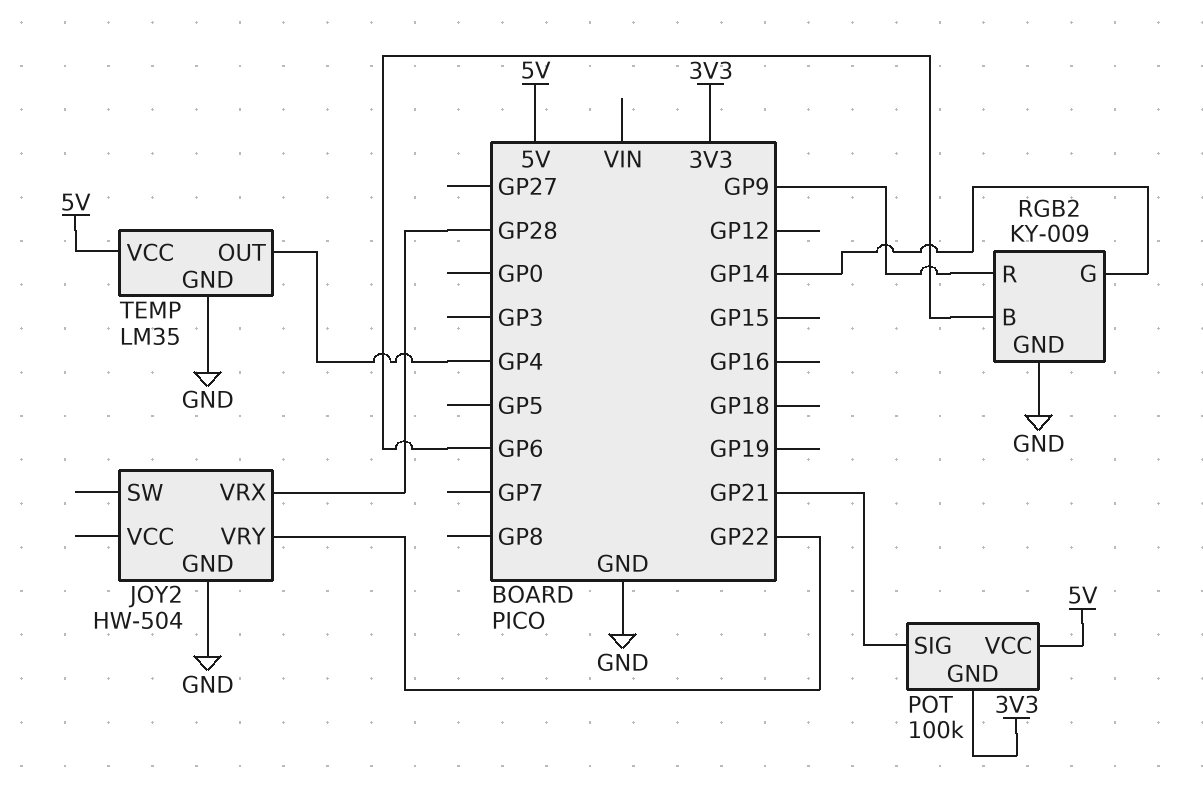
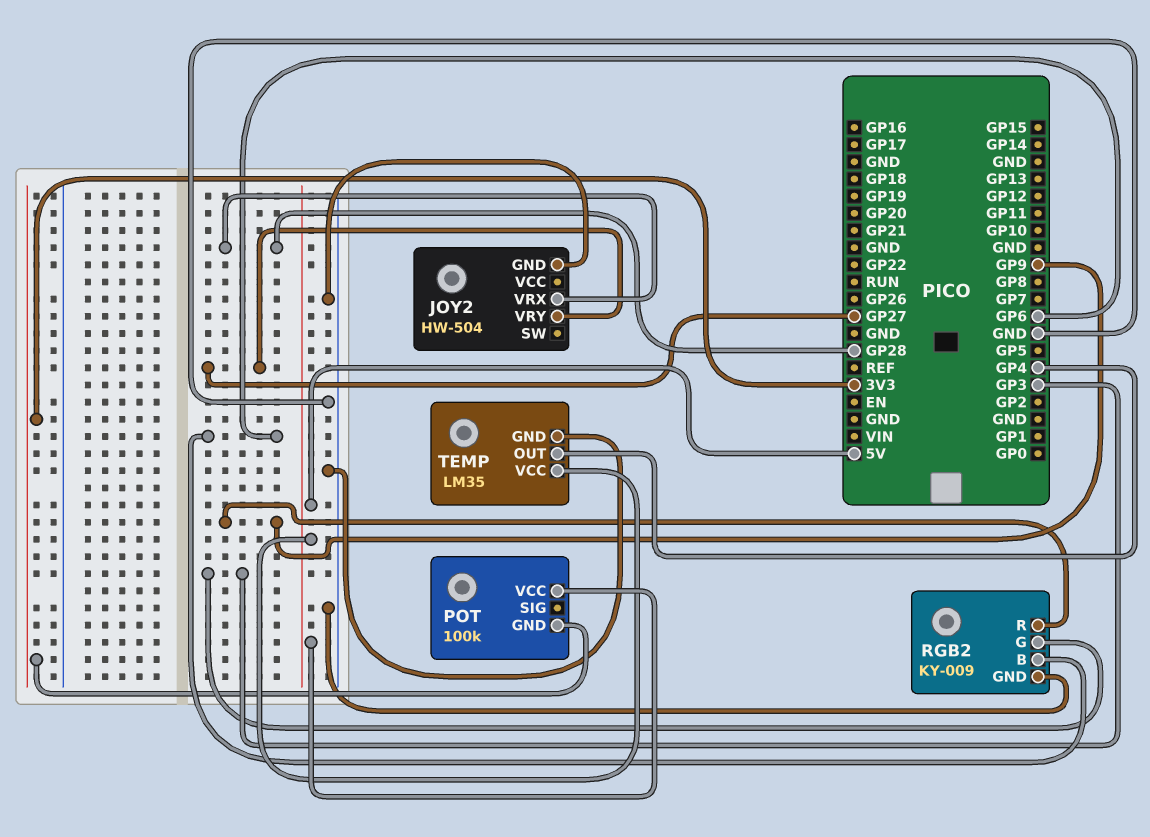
JOY2 pin VRY: GP22 -> GP27
POT pin SIG: GP21 -> none
RGB2 pin G: GP14 -> GP3

